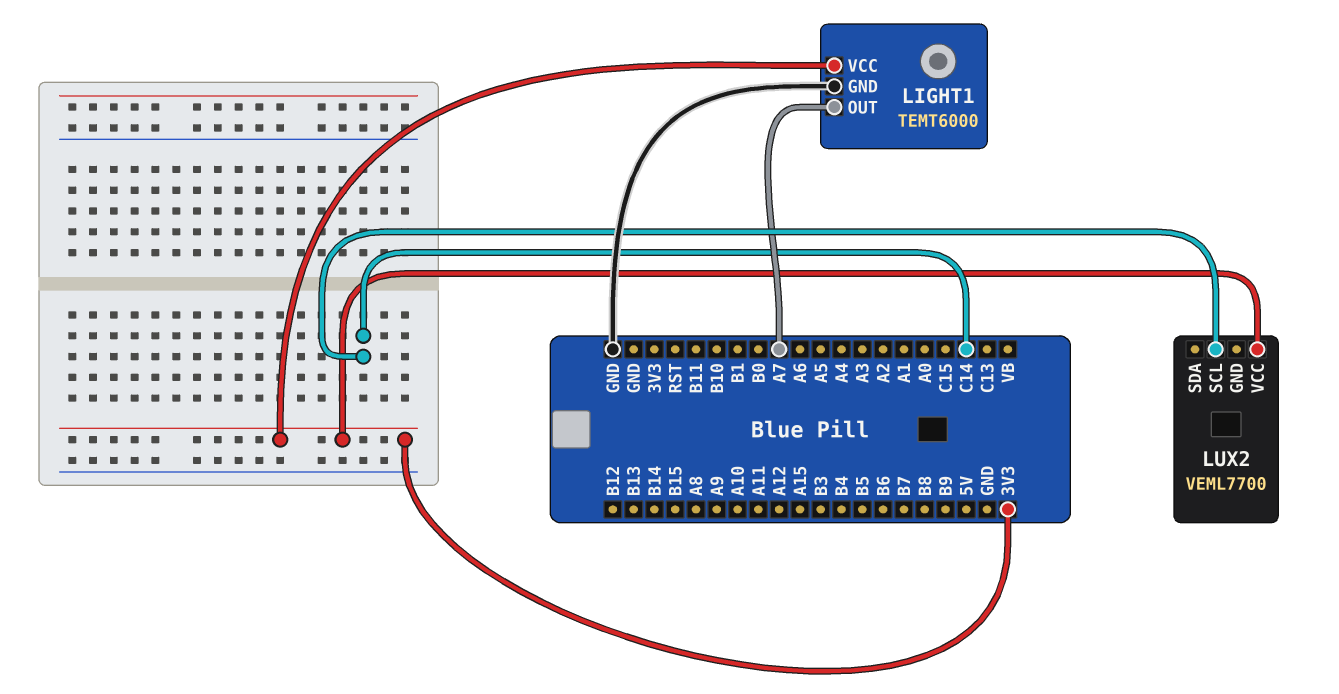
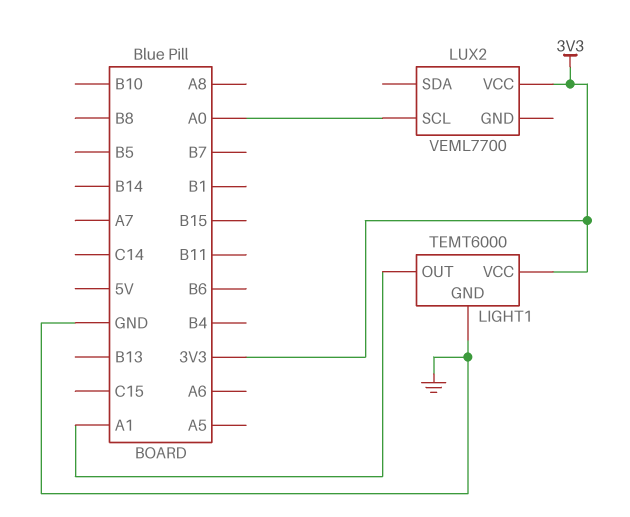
LIGHT1 pin OUT: A7 -> A1
LUX2 pin SCL: C14 -> A0

